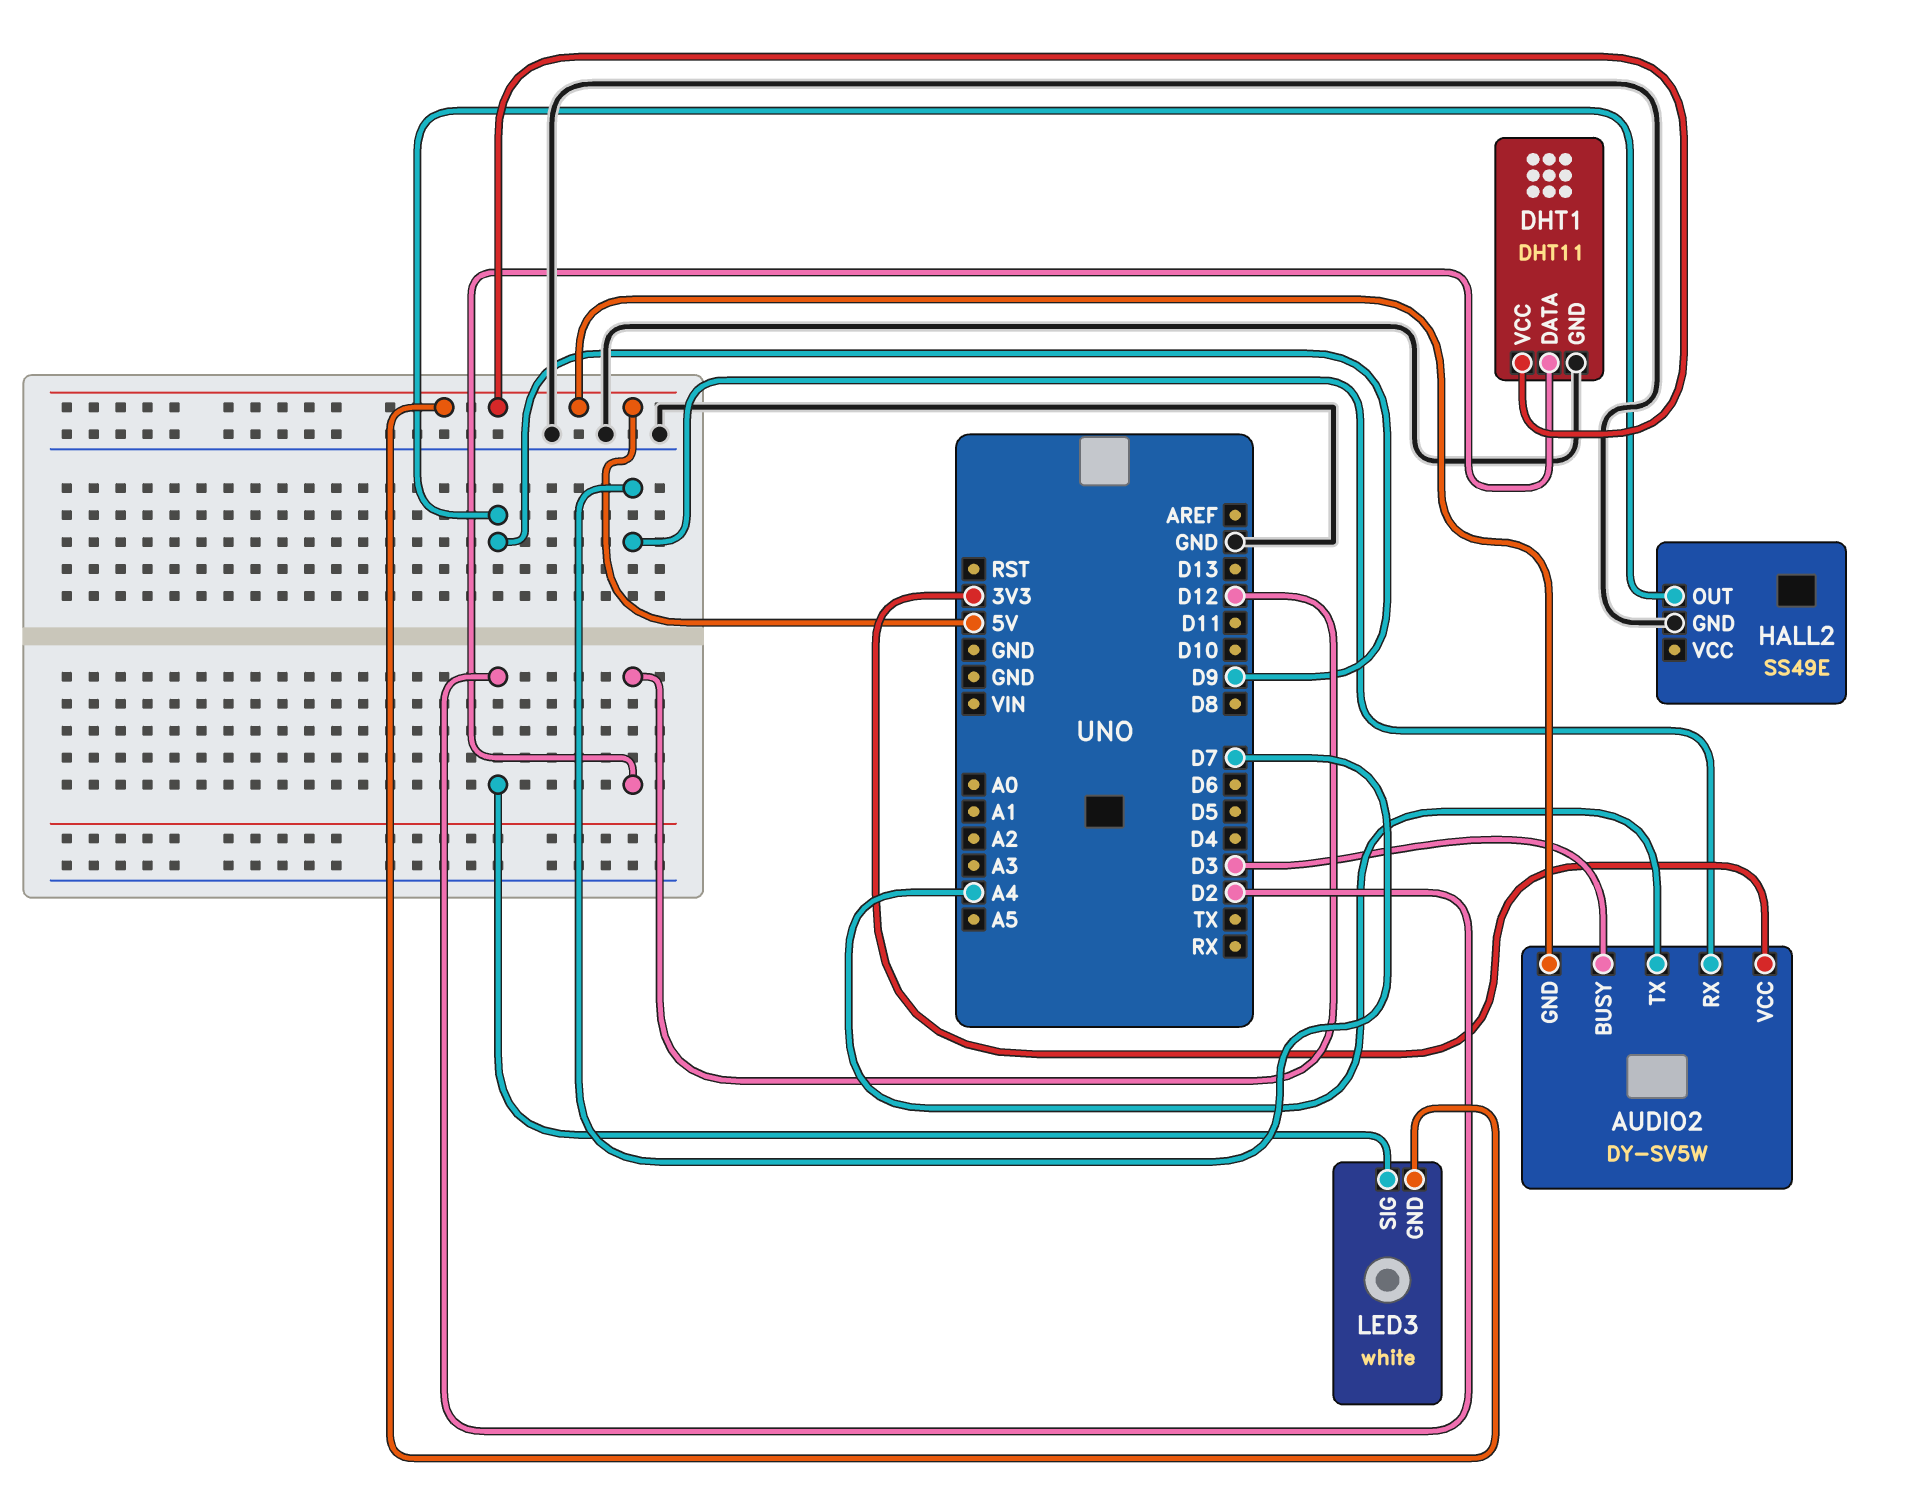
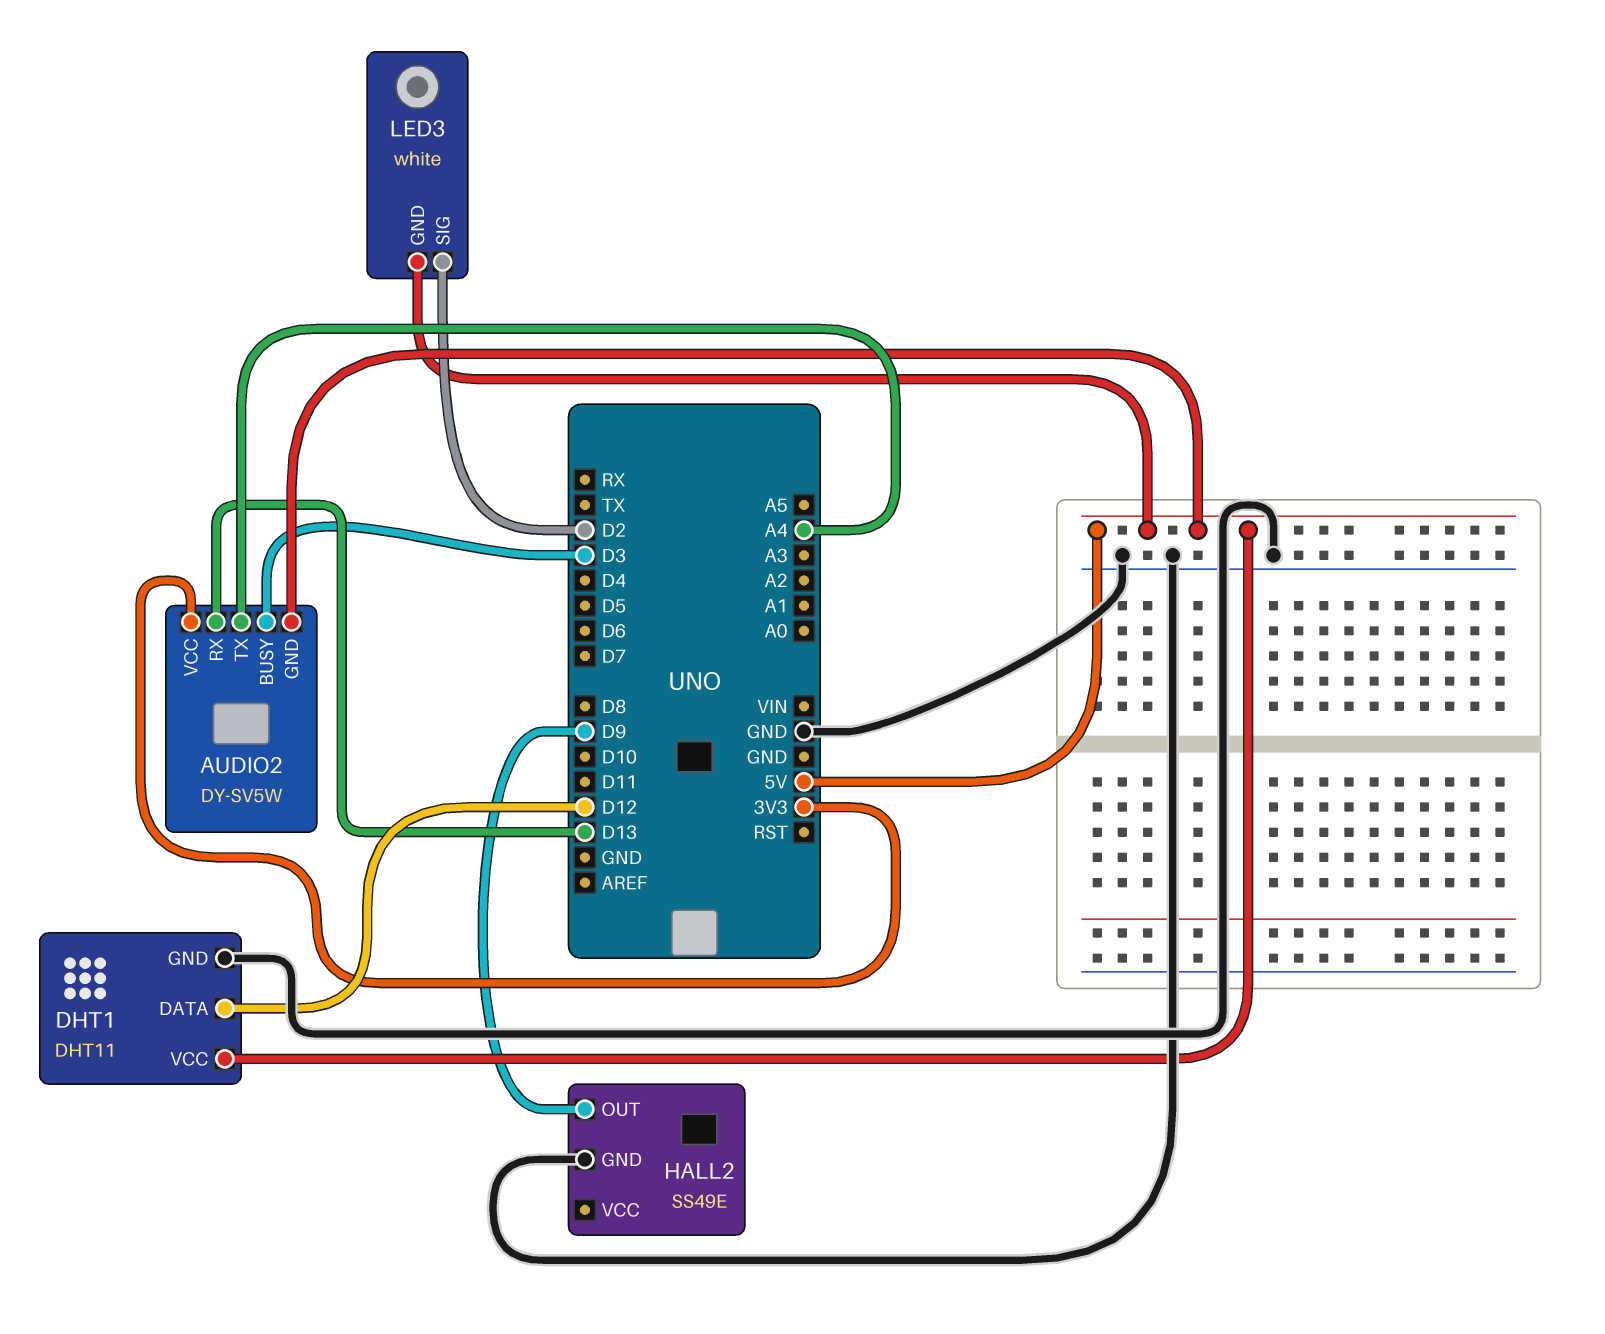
AUDIO2 pin RX: D7 -> D13

